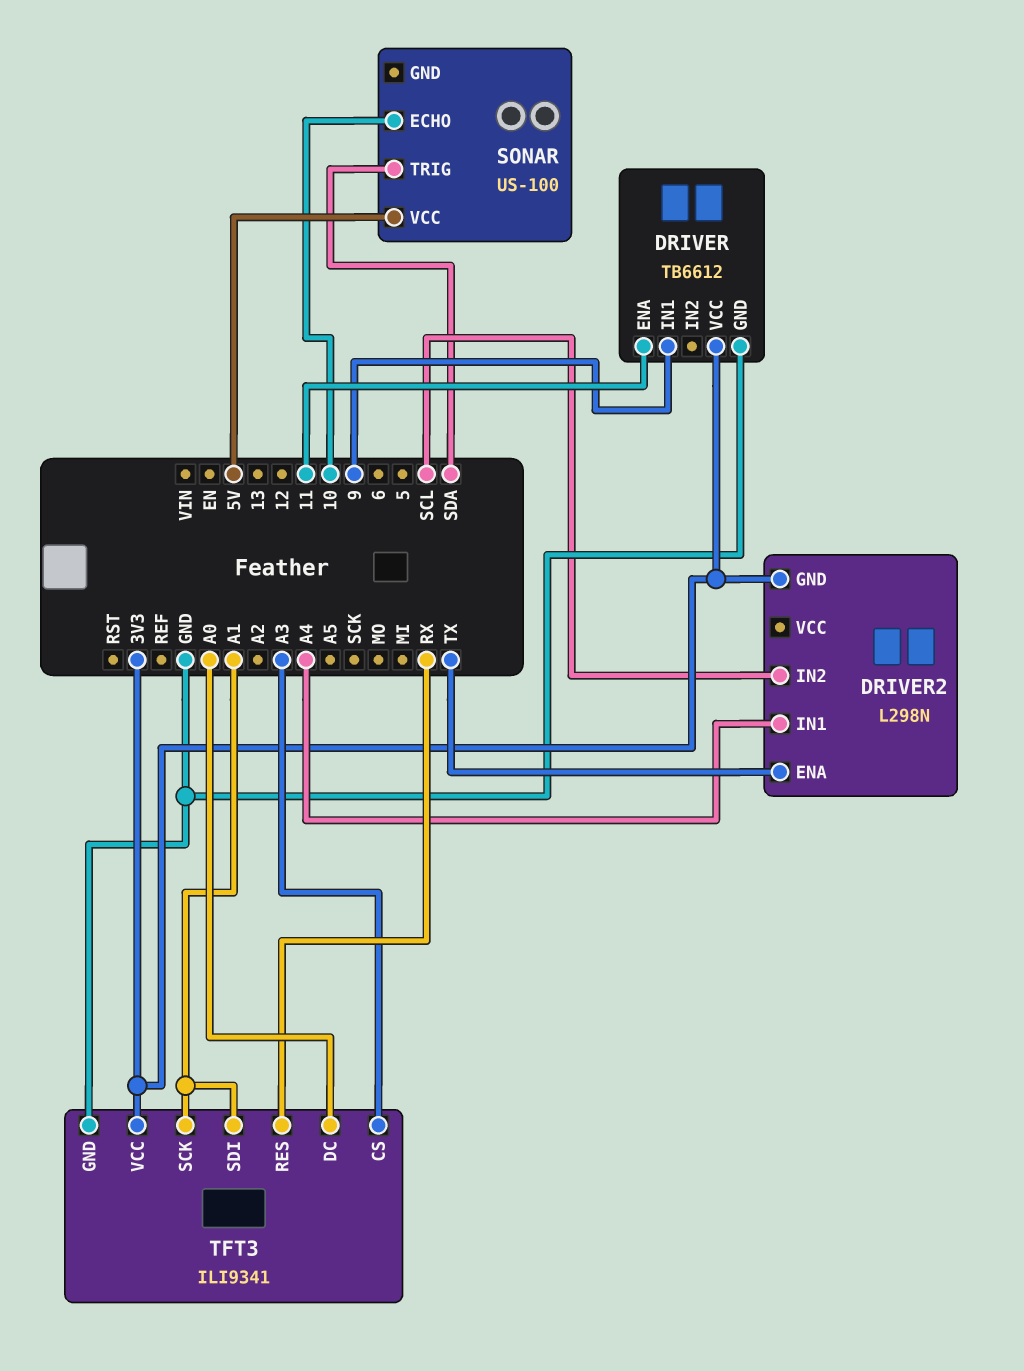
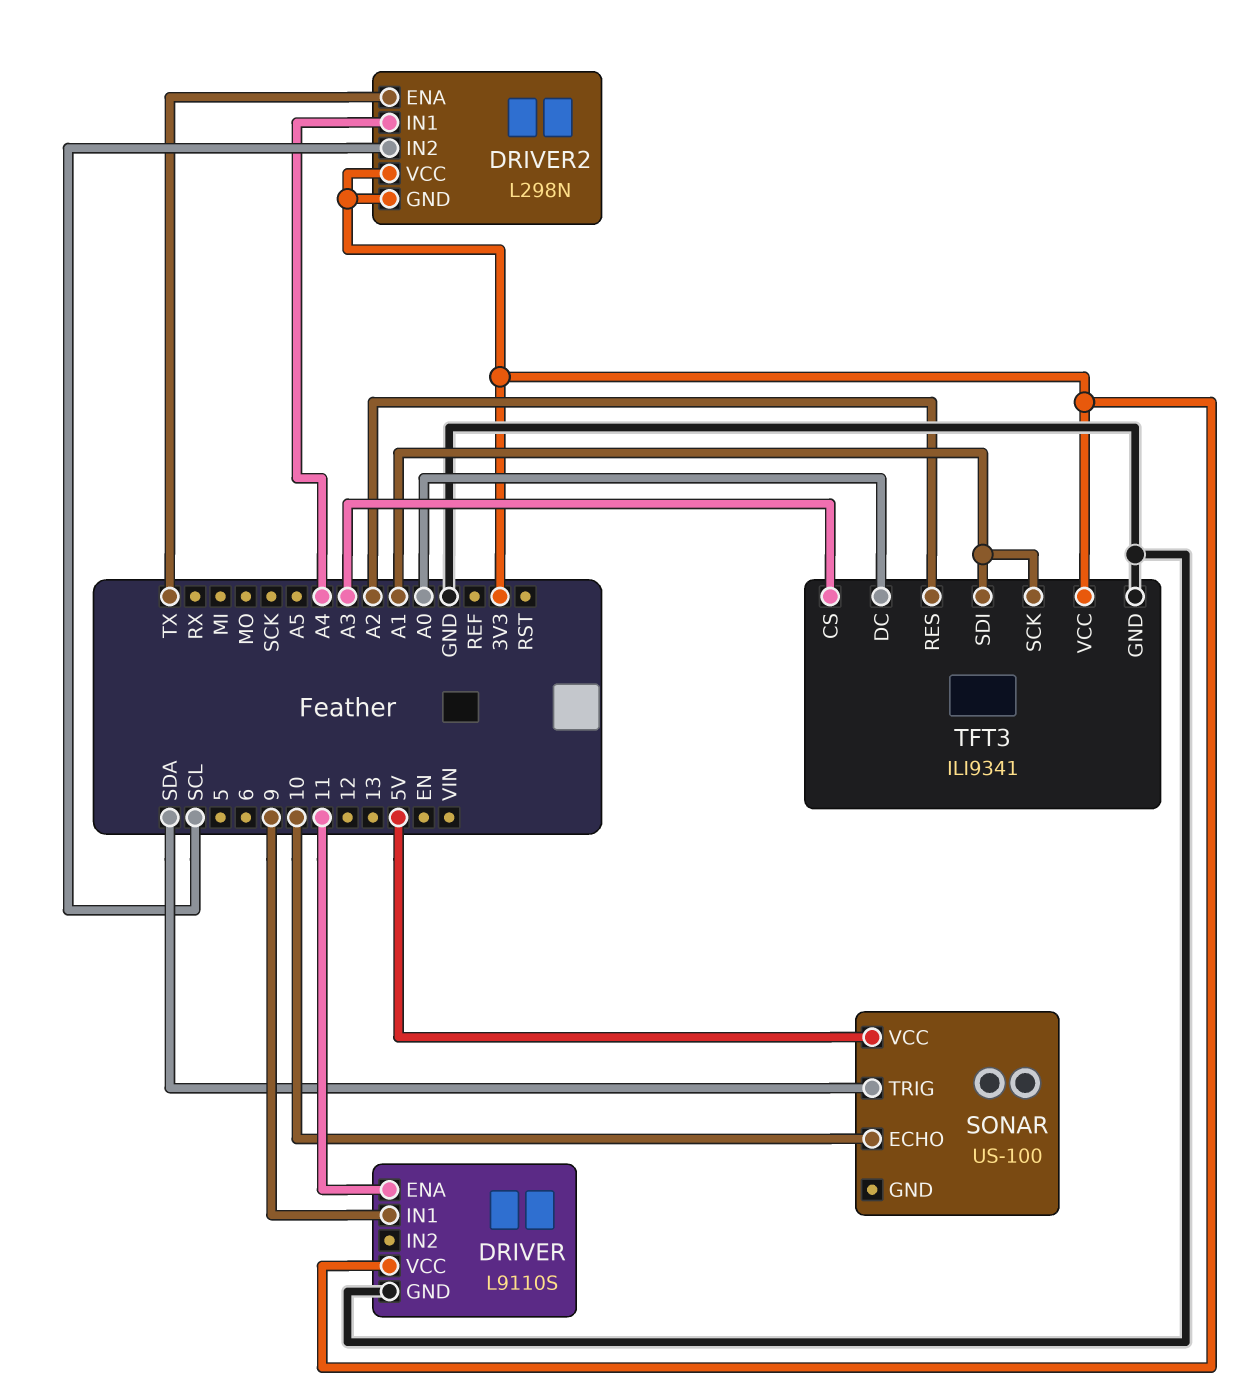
DRIVER: TB6612 -> L9110S
DRIVER2 pin VCC: none -> 3V3
TFT3 pin RES: RX -> A2

